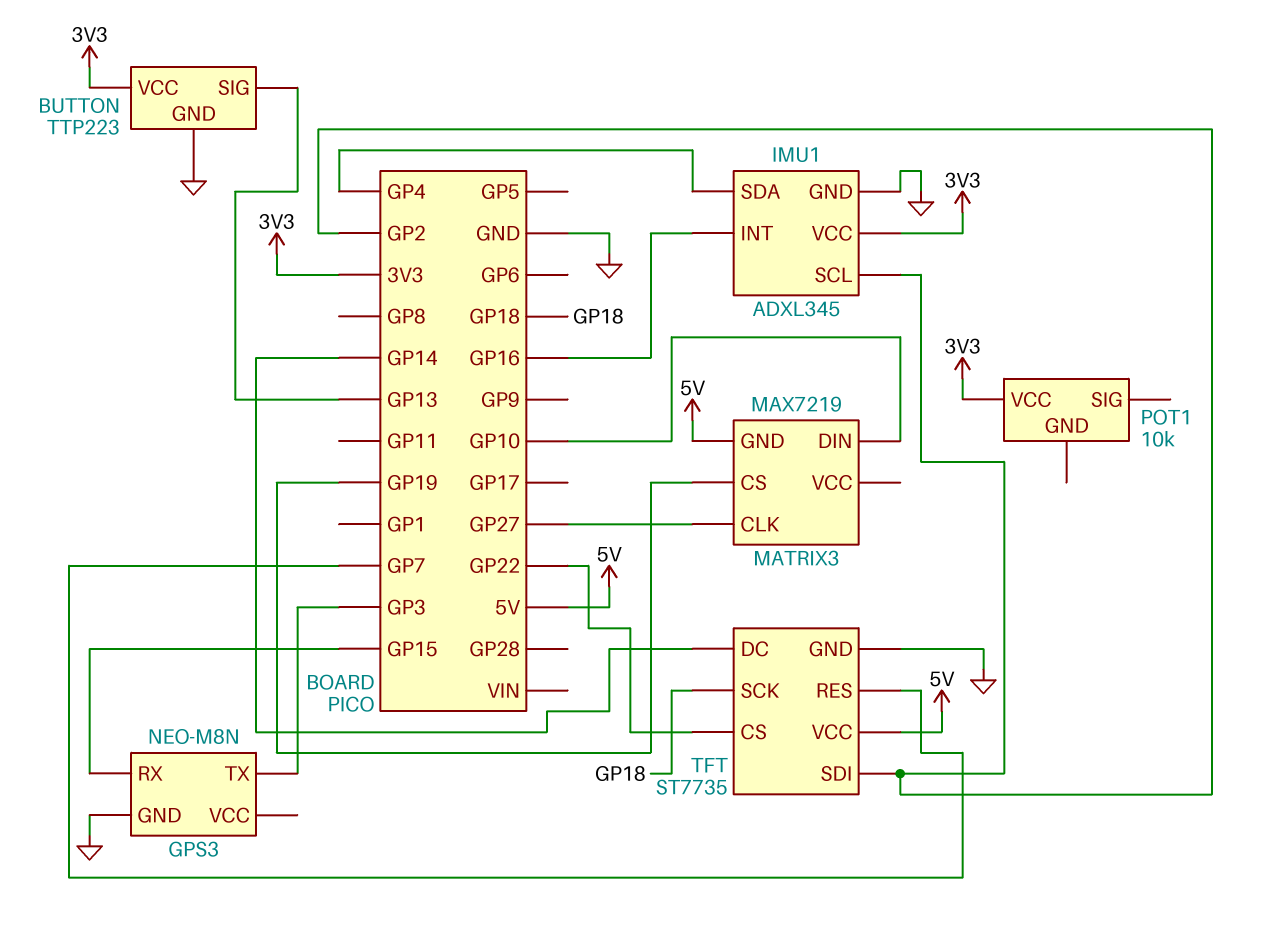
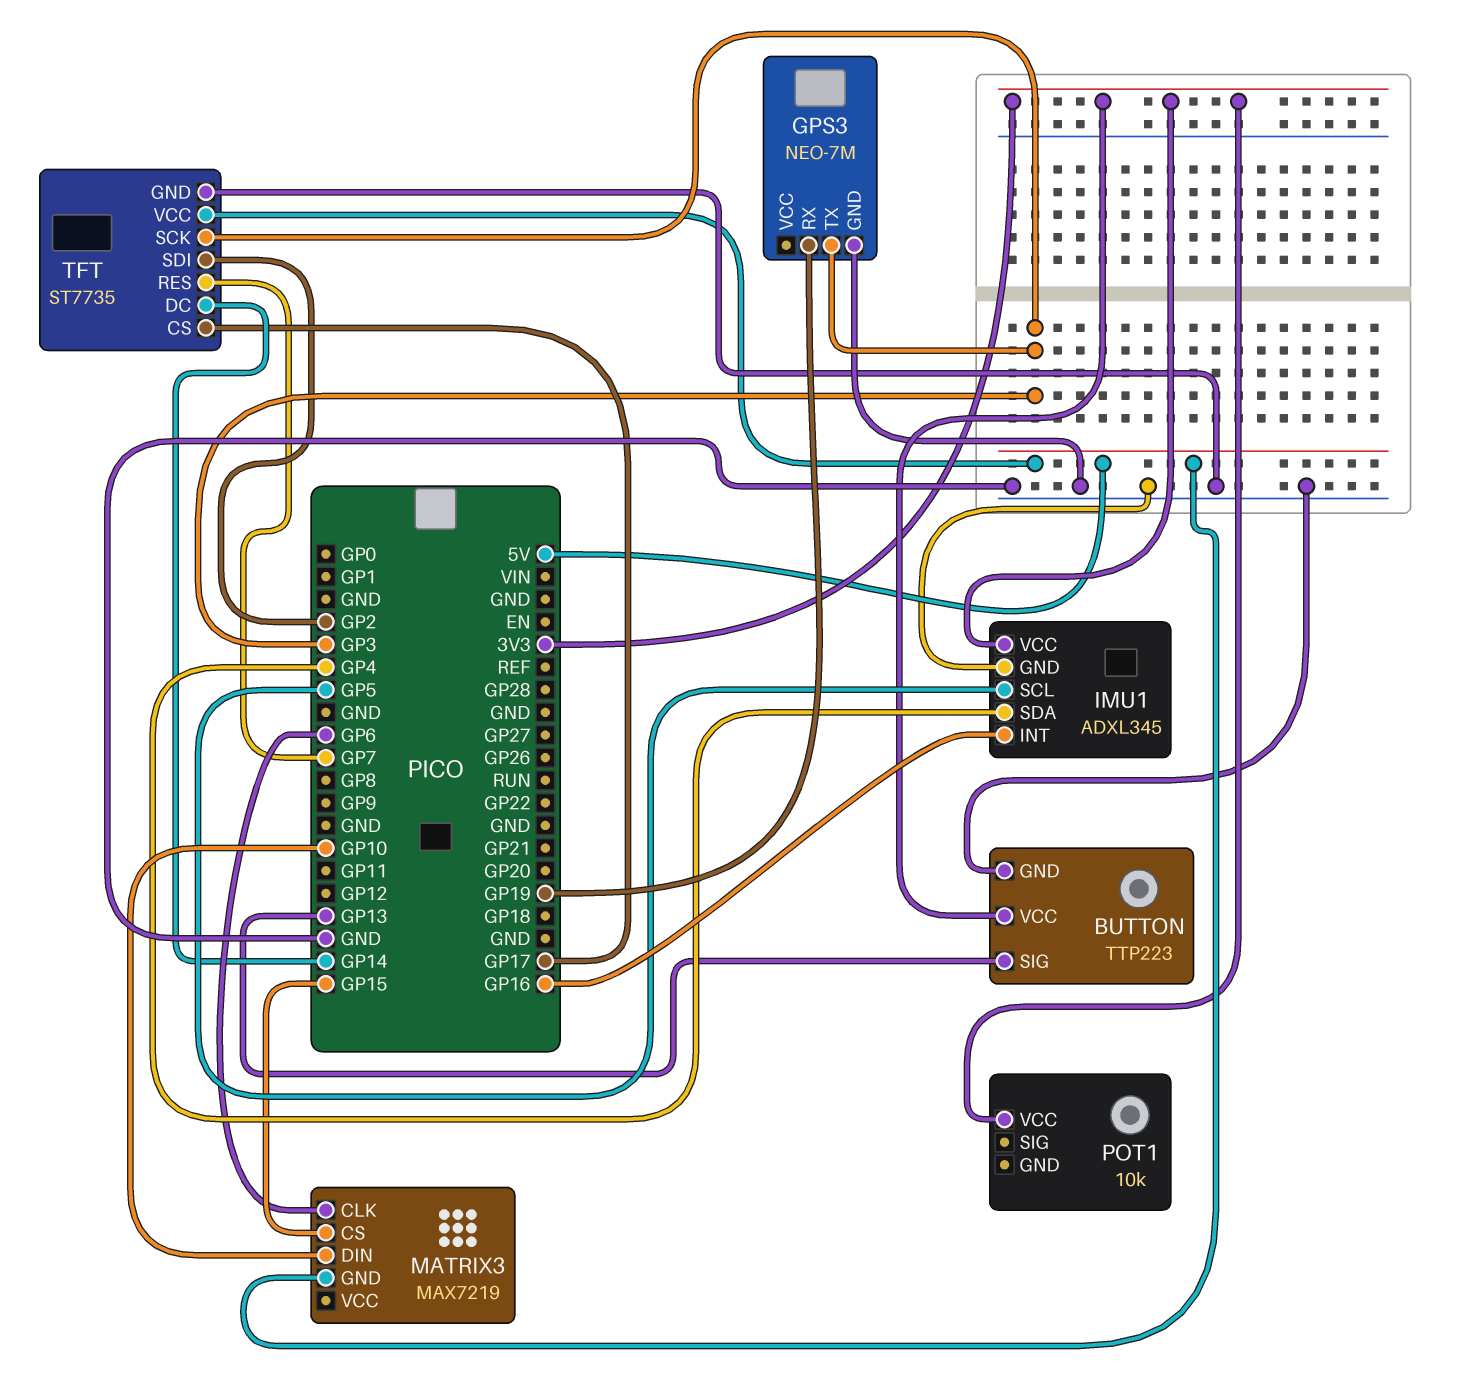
GPS3: NEO-M8N -> NEO-7M
GPS3 pin RX: GP15 -> GP19
IMU1 pin SCL: GP2 -> GP5
MATRIX3 pin CLK: GP27 -> GP6
MATRIX3 pin CS: GP19 -> GP15
TFT pin CS: GP22 -> GP17
TFT pin SCK: GP18 -> GP3

